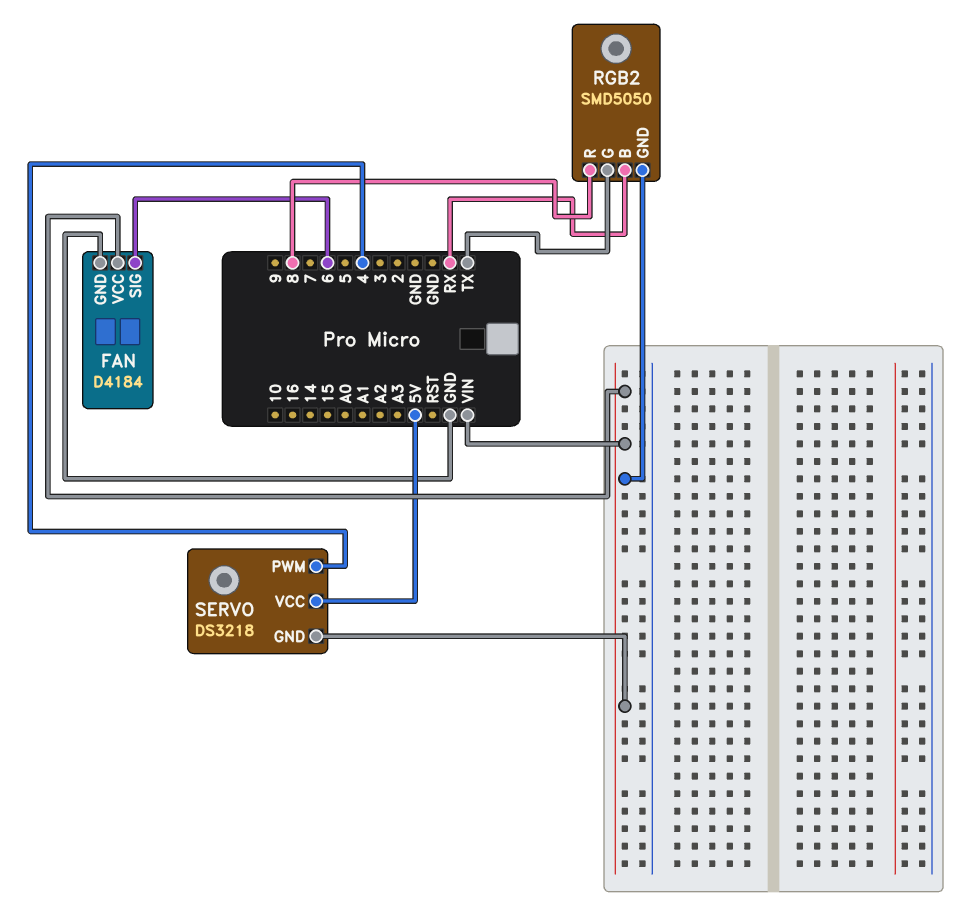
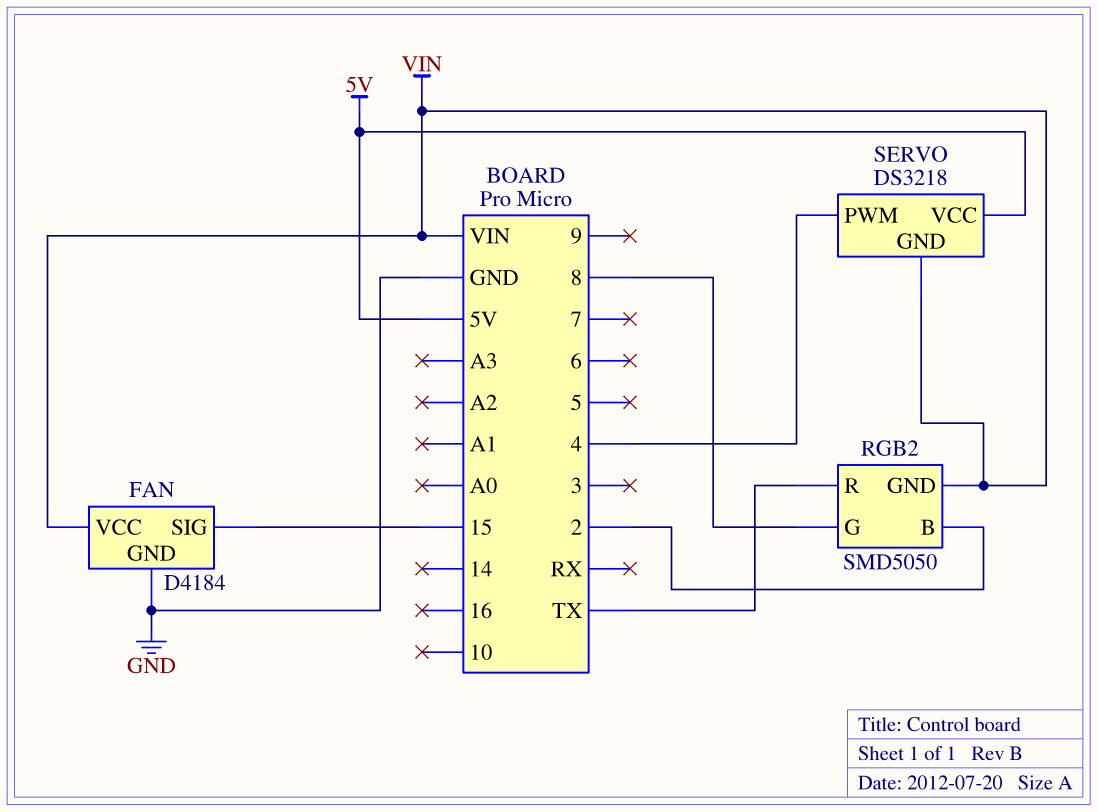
FAN pin SIG: 6 -> 15
RGB2 pin B: RX -> 2
RGB2 pin G: TX -> 8
RGB2 pin R: 8 -> TX

